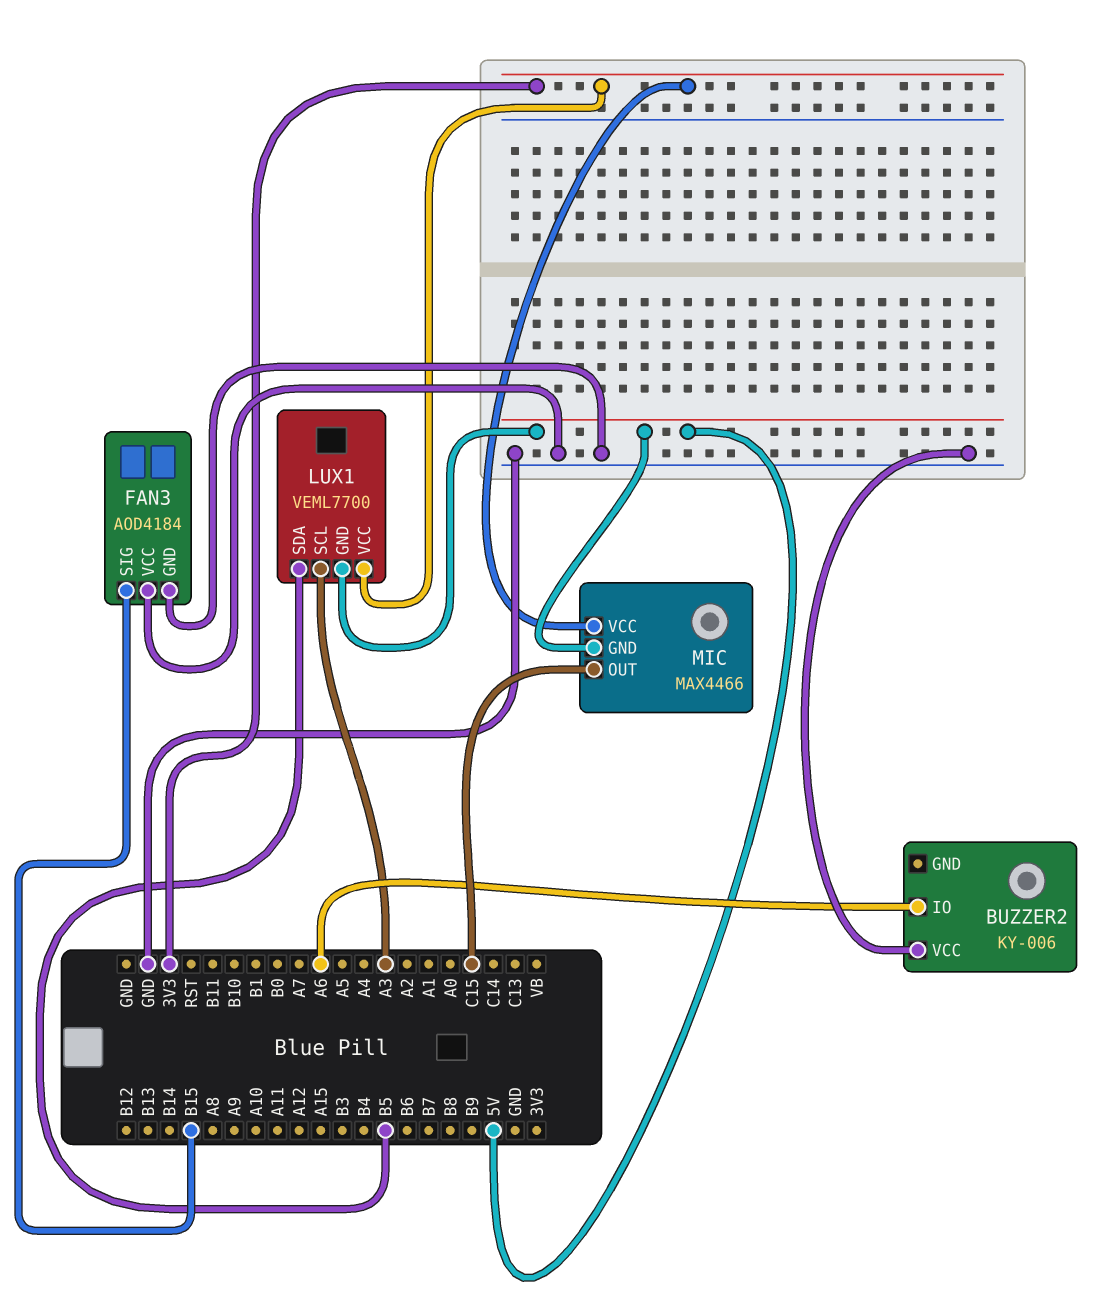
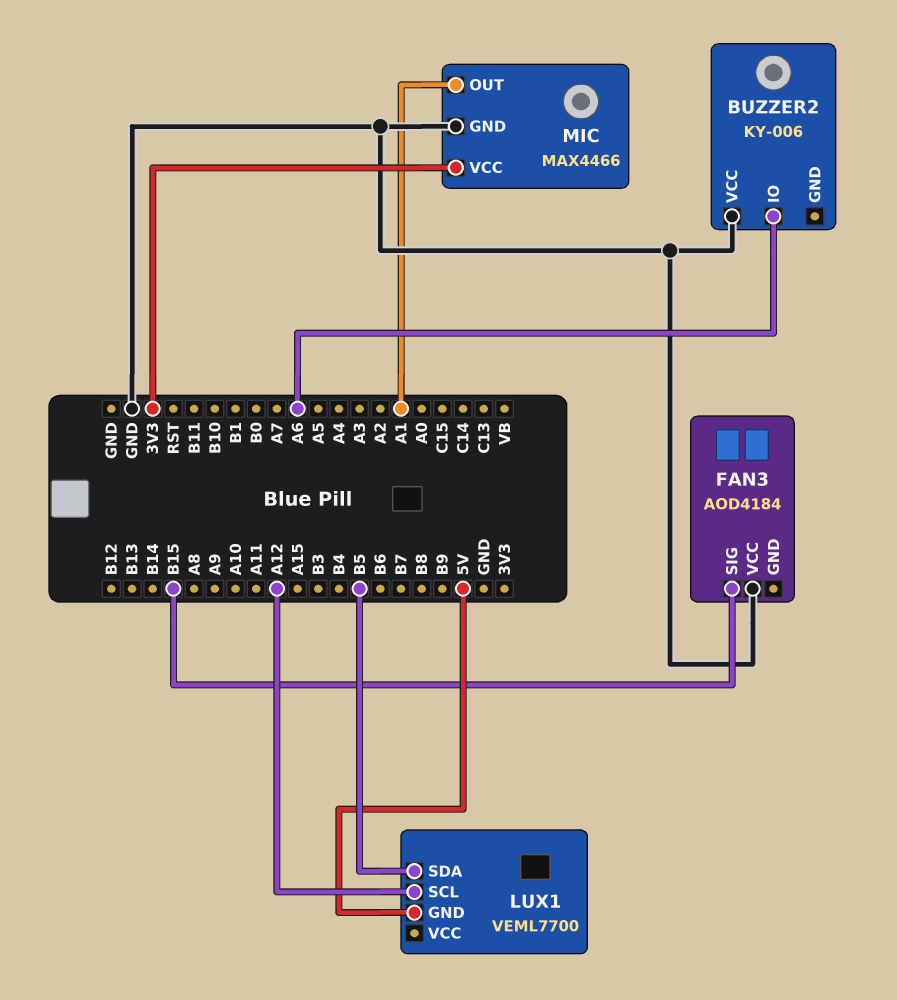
FAN3 pin GND: GND -> none
LUX1 pin SCL: A3 -> A12
LUX1 pin VCC: 3V3 -> none
MIC pin GND: 5V -> GND
MIC pin OUT: C15 -> A1

